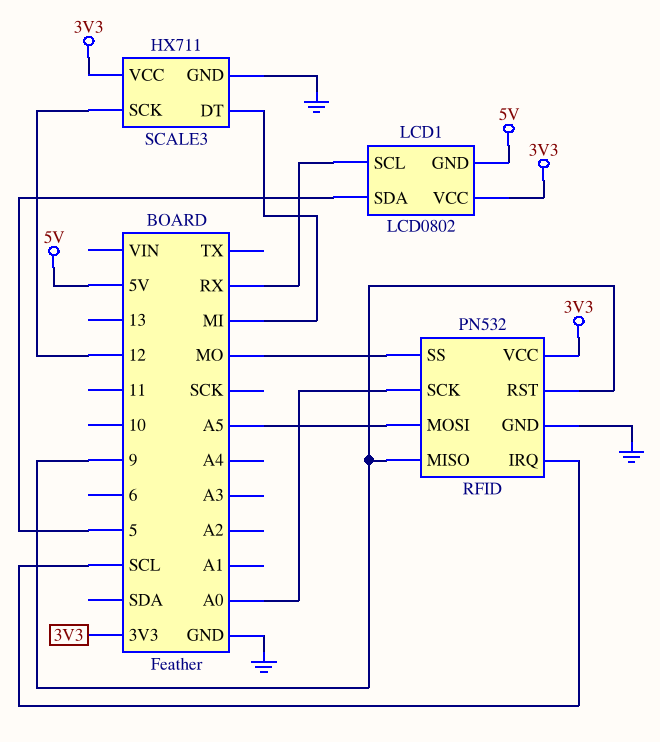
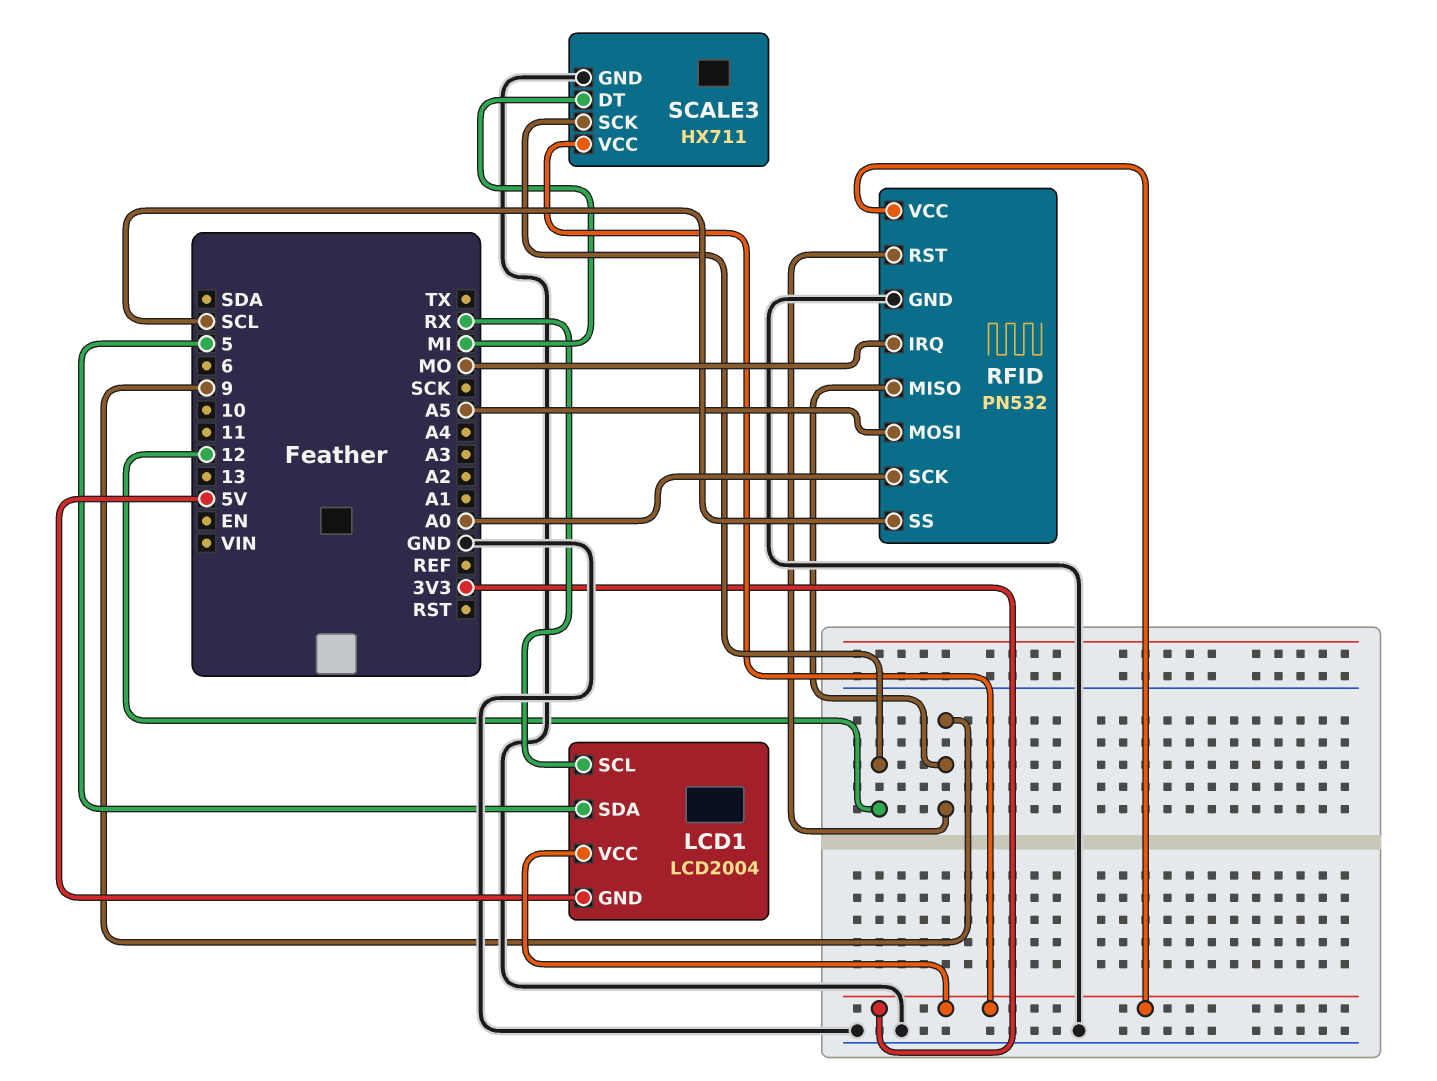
LCD1: LCD0802 -> LCD2004
RFID pin IRQ: SCL -> MO
RFID pin SS: MO -> SCL

